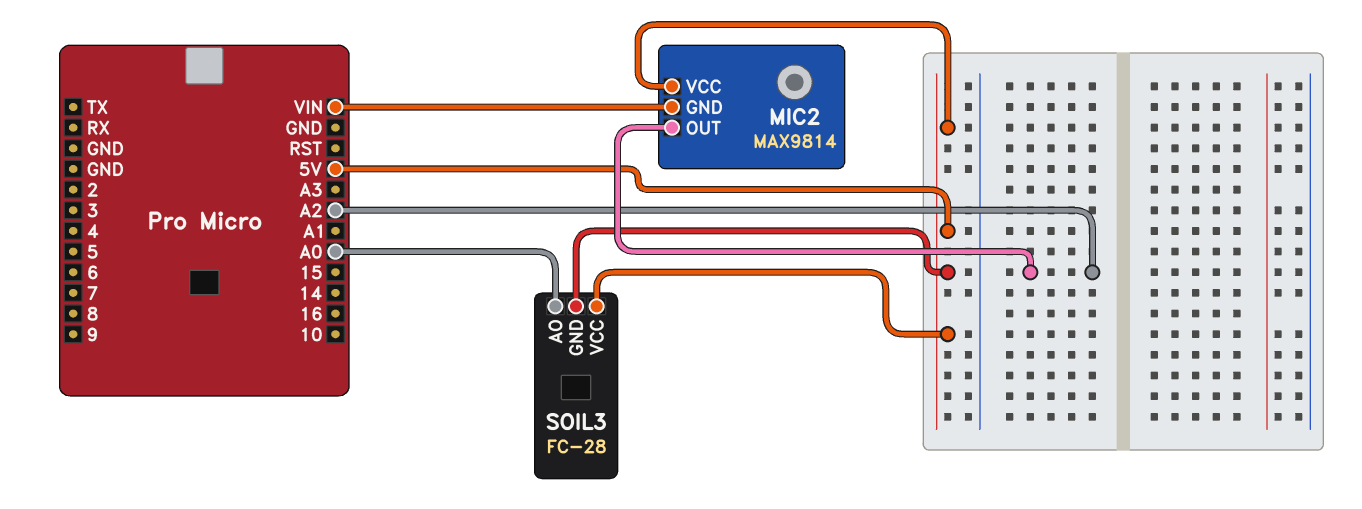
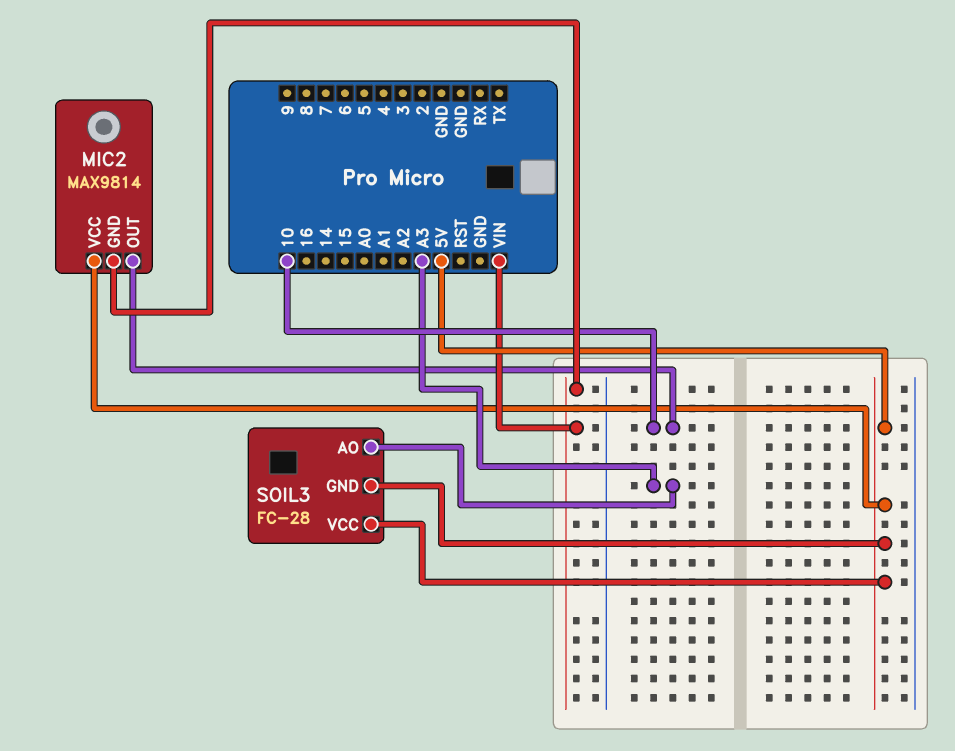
MIC2 pin OUT: A2 -> 10
SOIL3 pin AO: A0 -> A3

